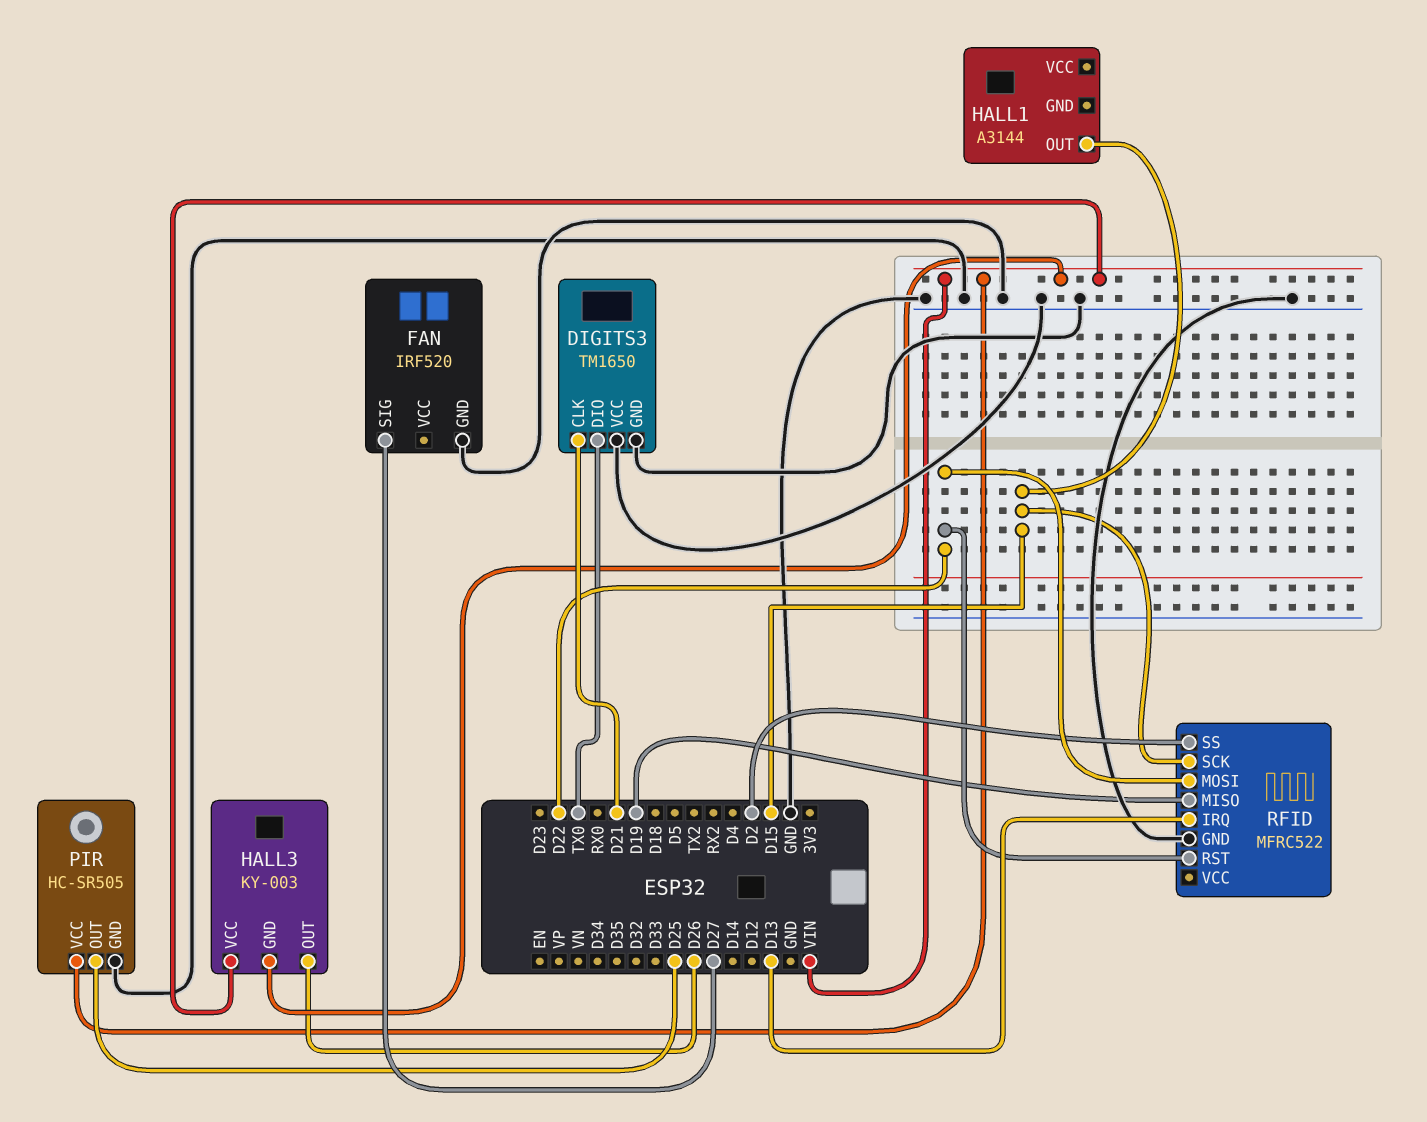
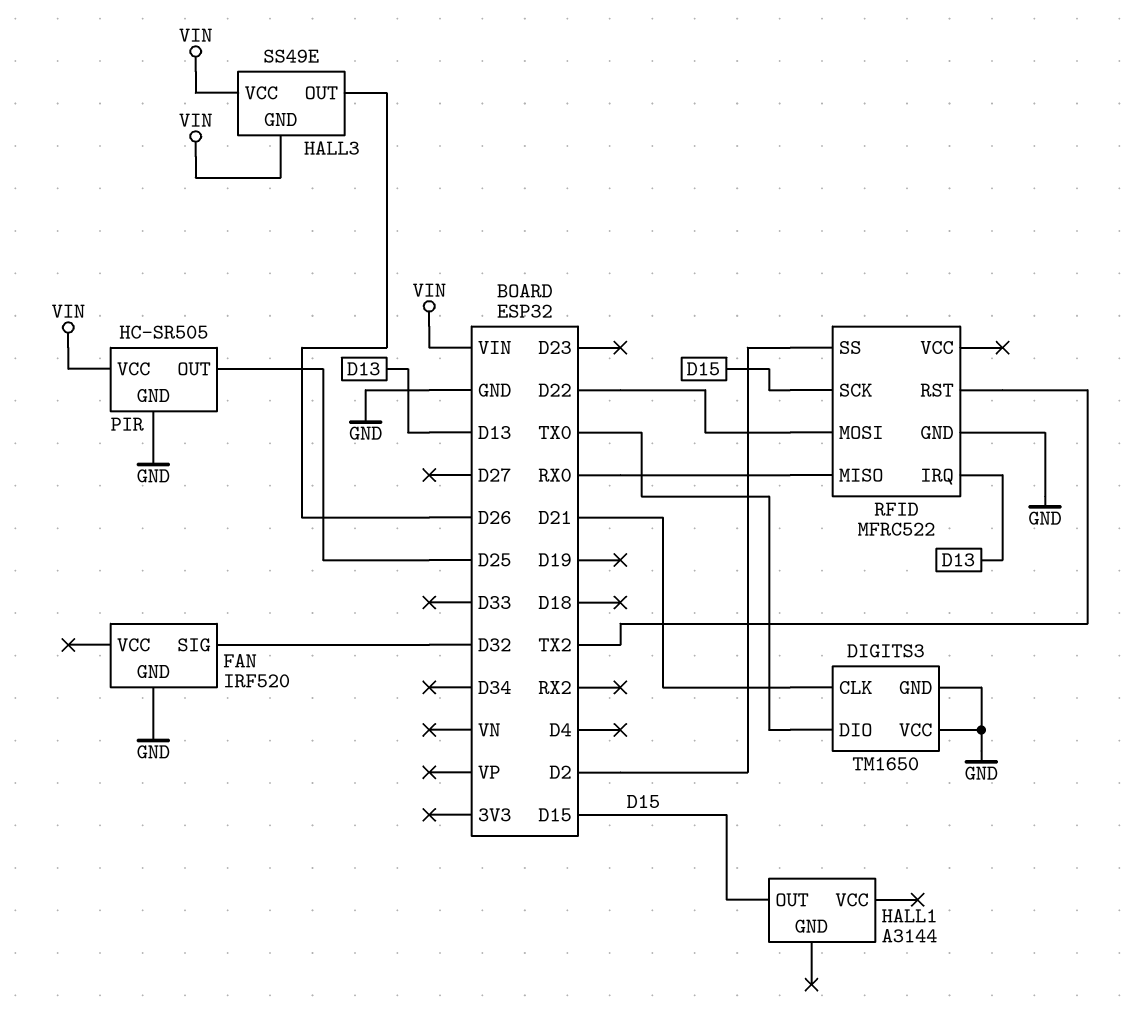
FAN pin SIG: D27 -> D32
HALL3: KY-003 -> SS49E
RFID pin MISO: D19 -> RX0
RFID pin RST: D22 -> TX2

